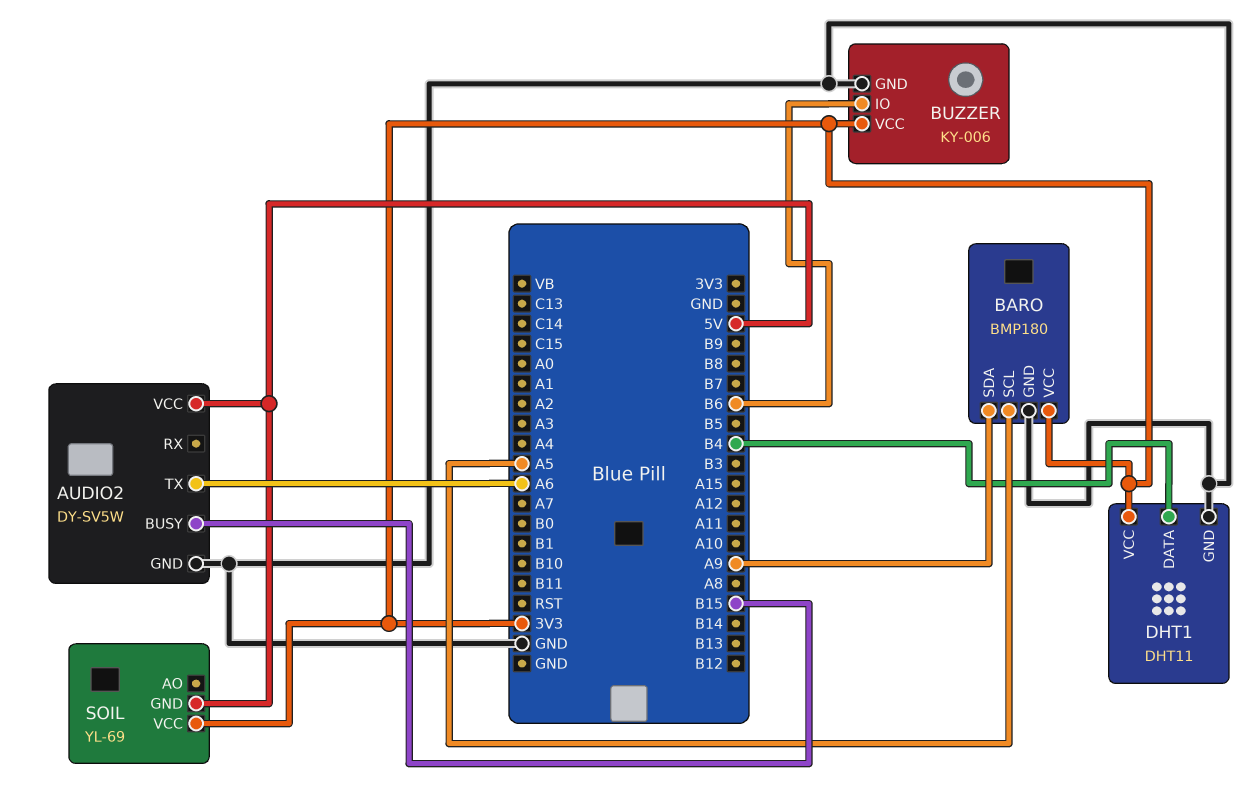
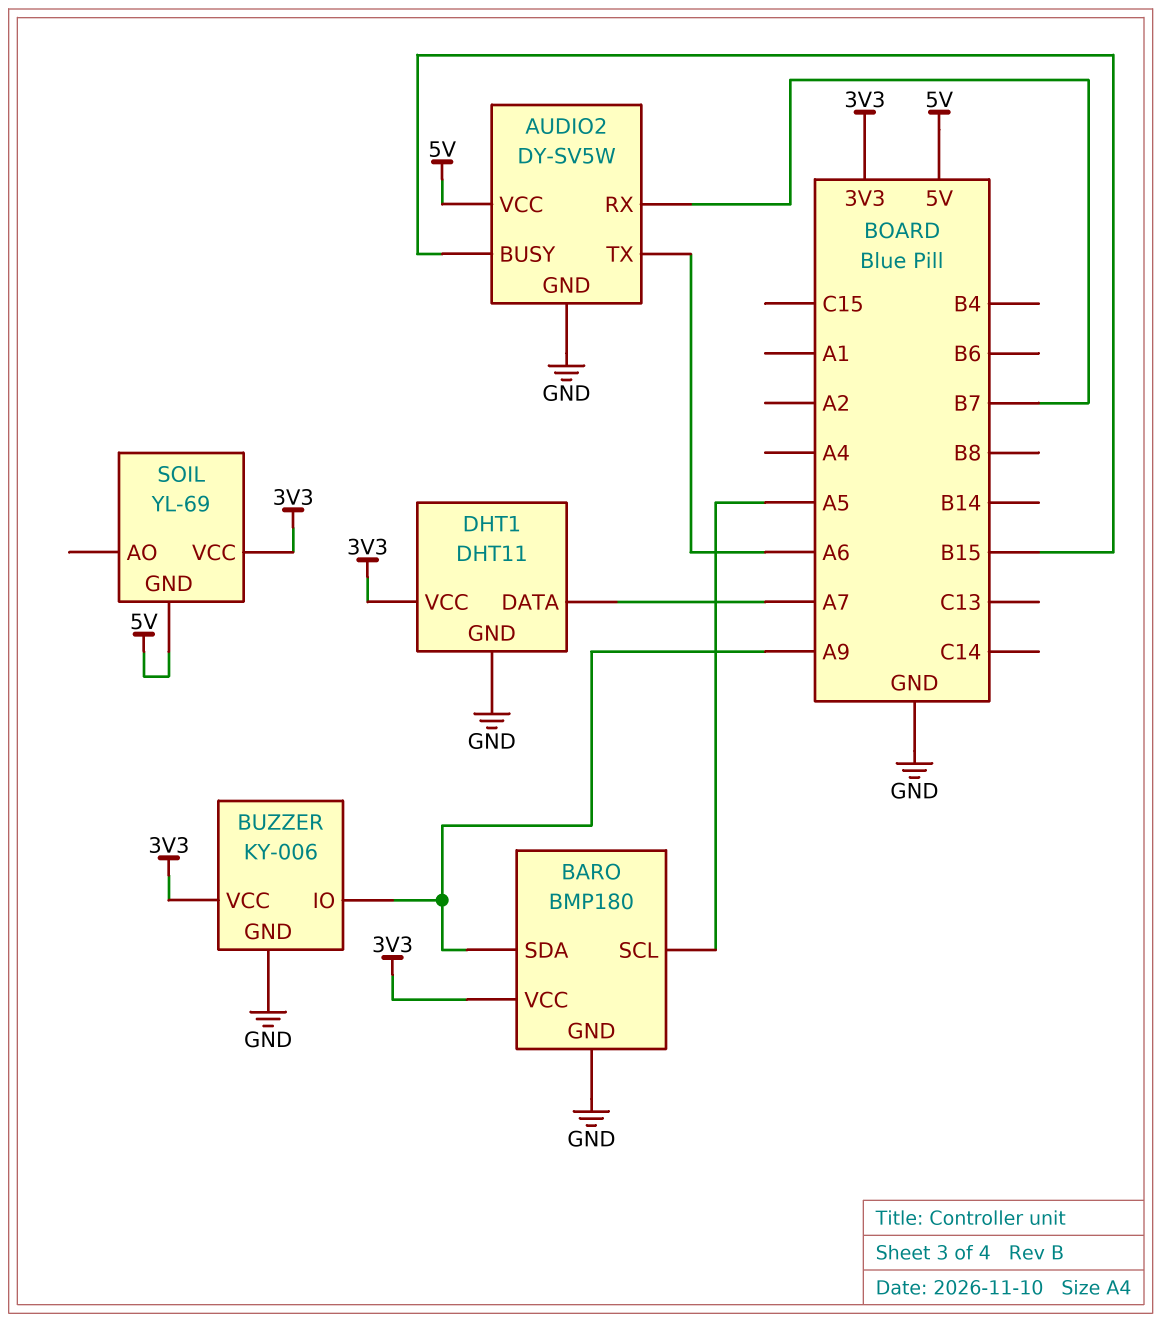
AUDIO2 pin RX: none -> B7
BUZZER pin IO: B6 -> A9
DHT1 pin DATA: B4 -> A7

